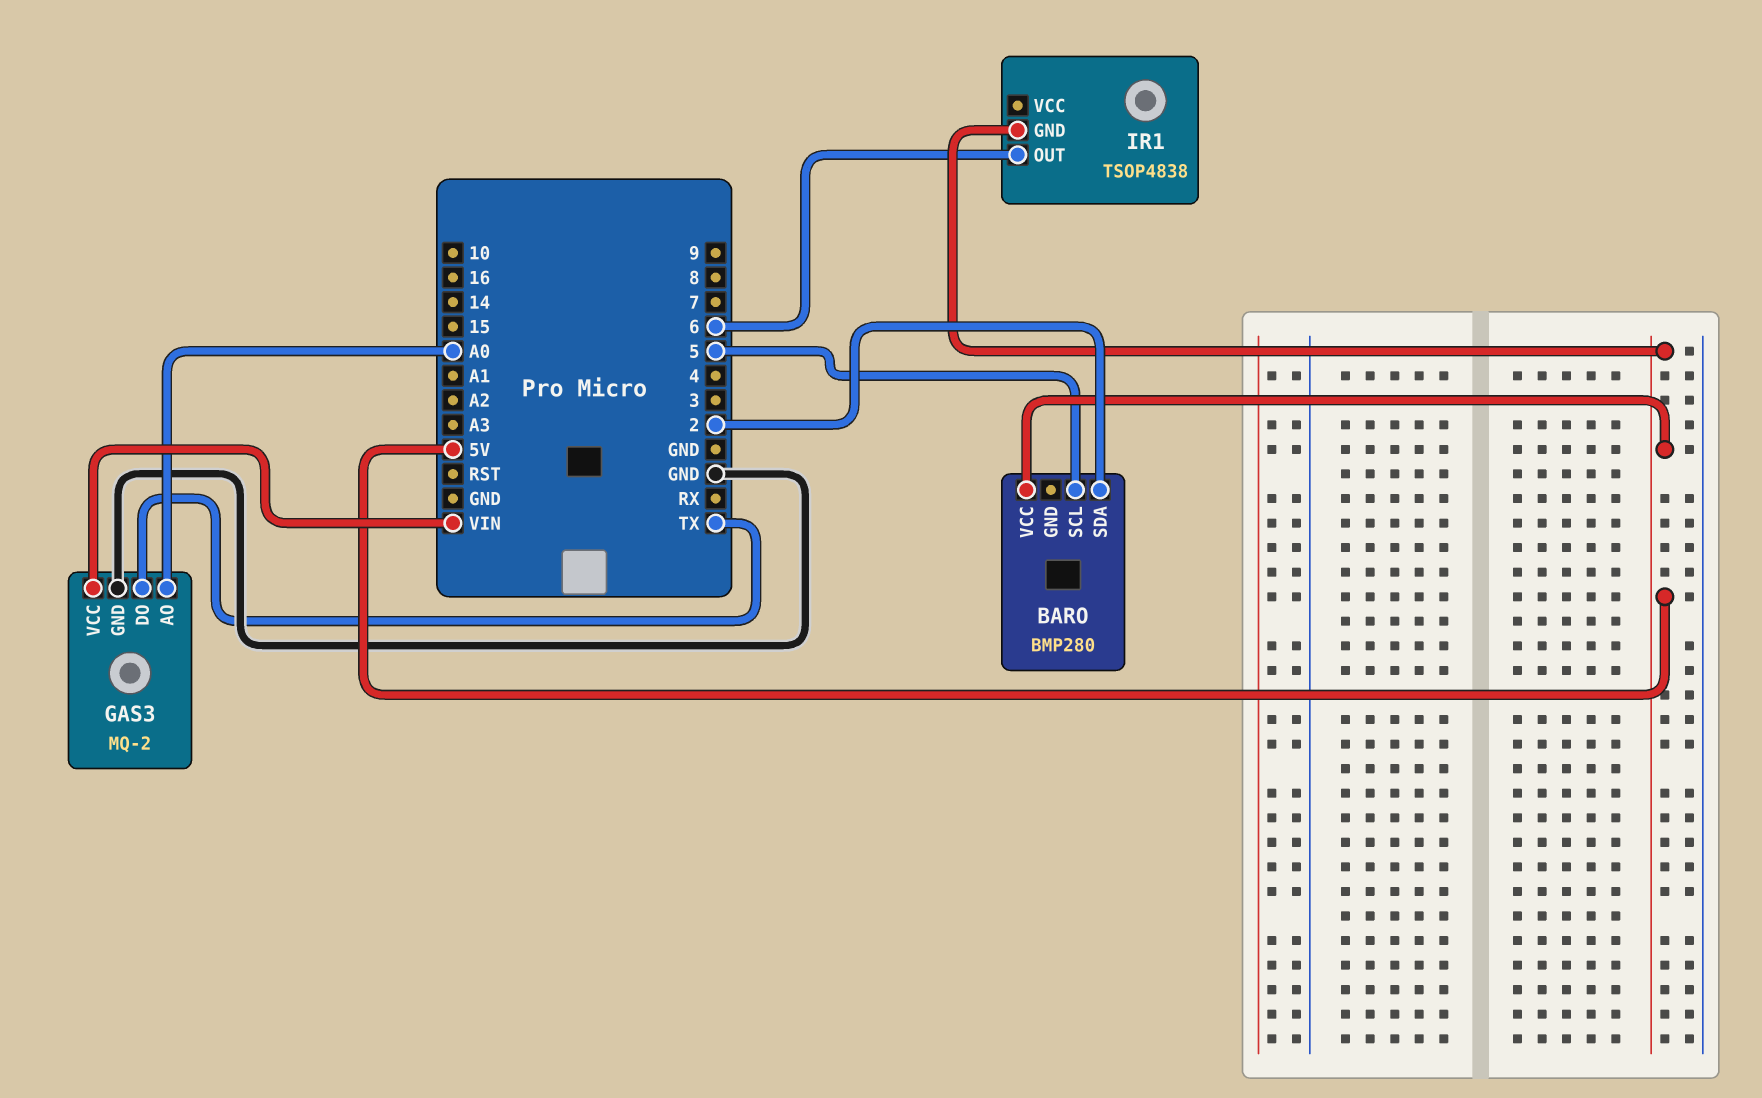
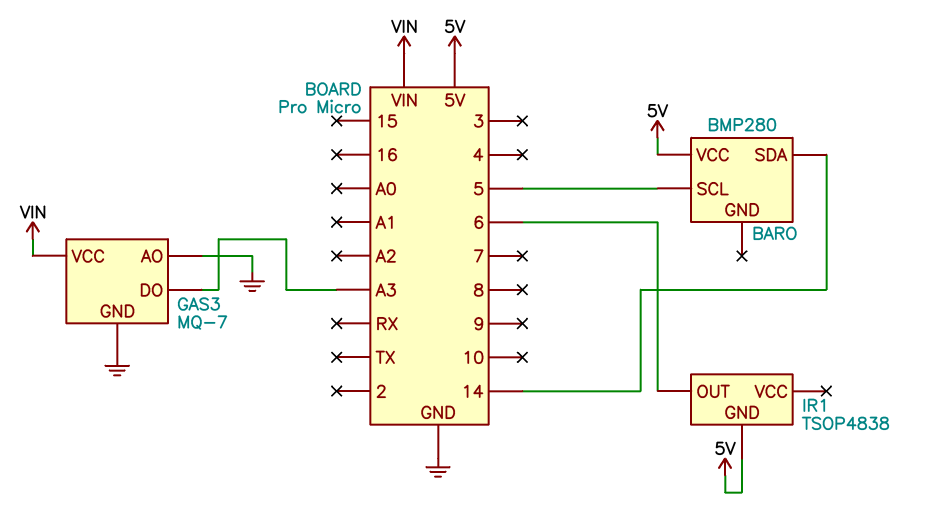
BARO pin SDA: 2 -> 14
GAS3: MQ-2 -> MQ-7
GAS3 pin AO: A0 -> GND
GAS3 pin DO: TX -> A3

